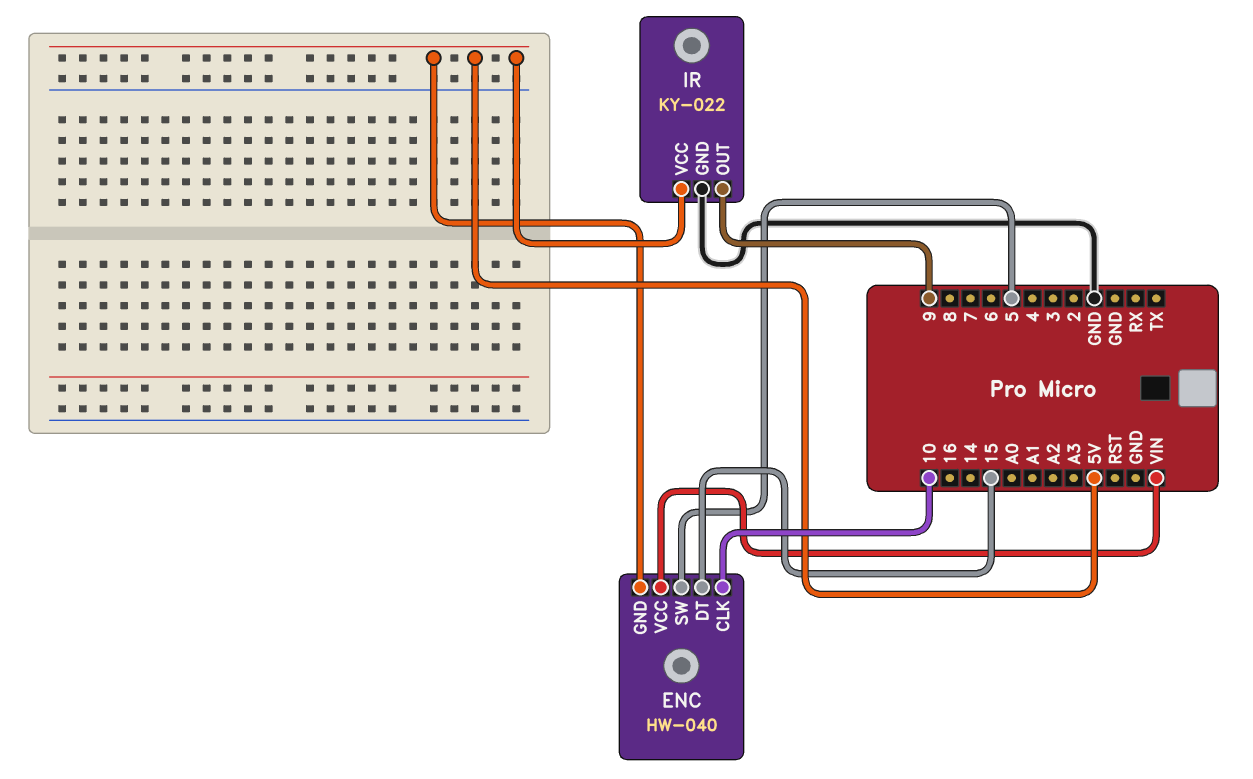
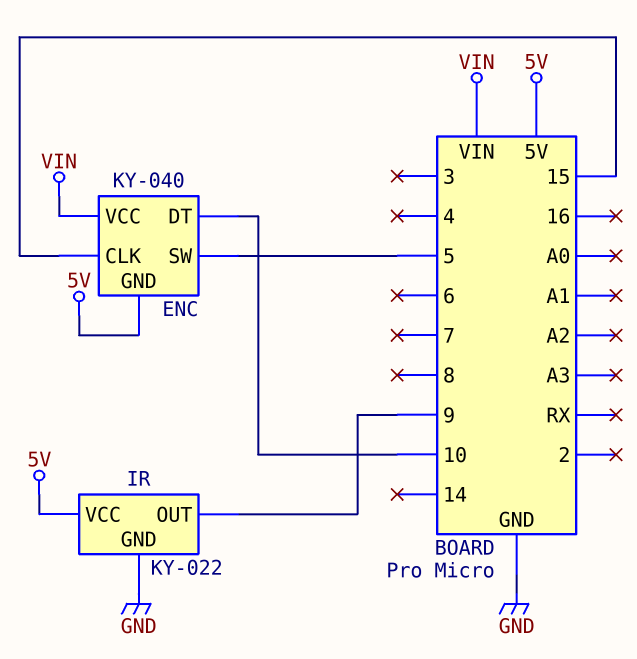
ENC: HW-040 -> KY-040
ENC pin CLK: 10 -> 15
ENC pin DT: 15 -> 10

